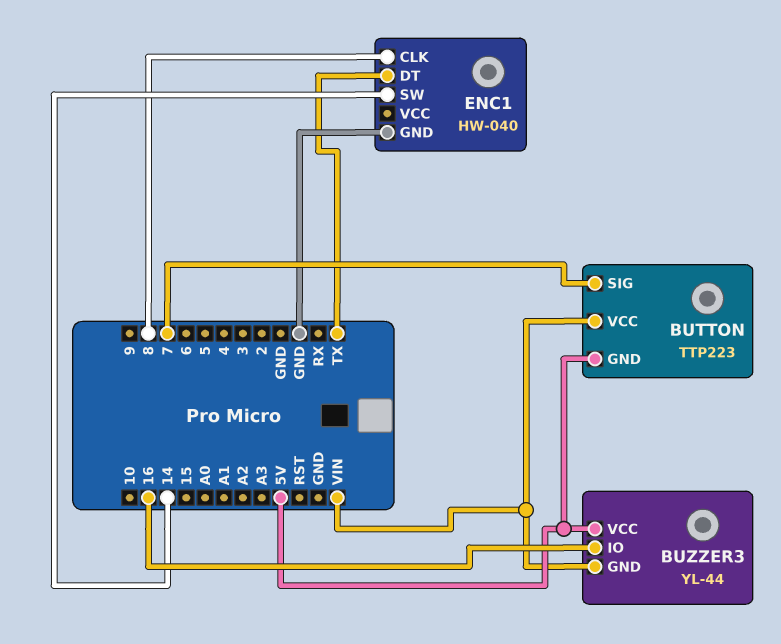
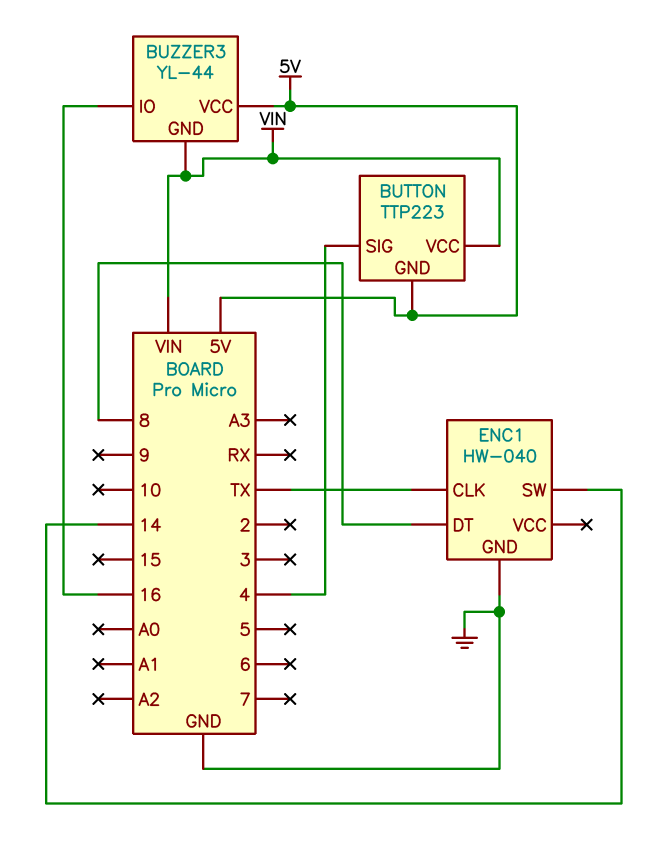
BUTTON pin SIG: 7 -> 4
ENC1 pin CLK: 8 -> TX
ENC1 pin DT: TX -> 8

